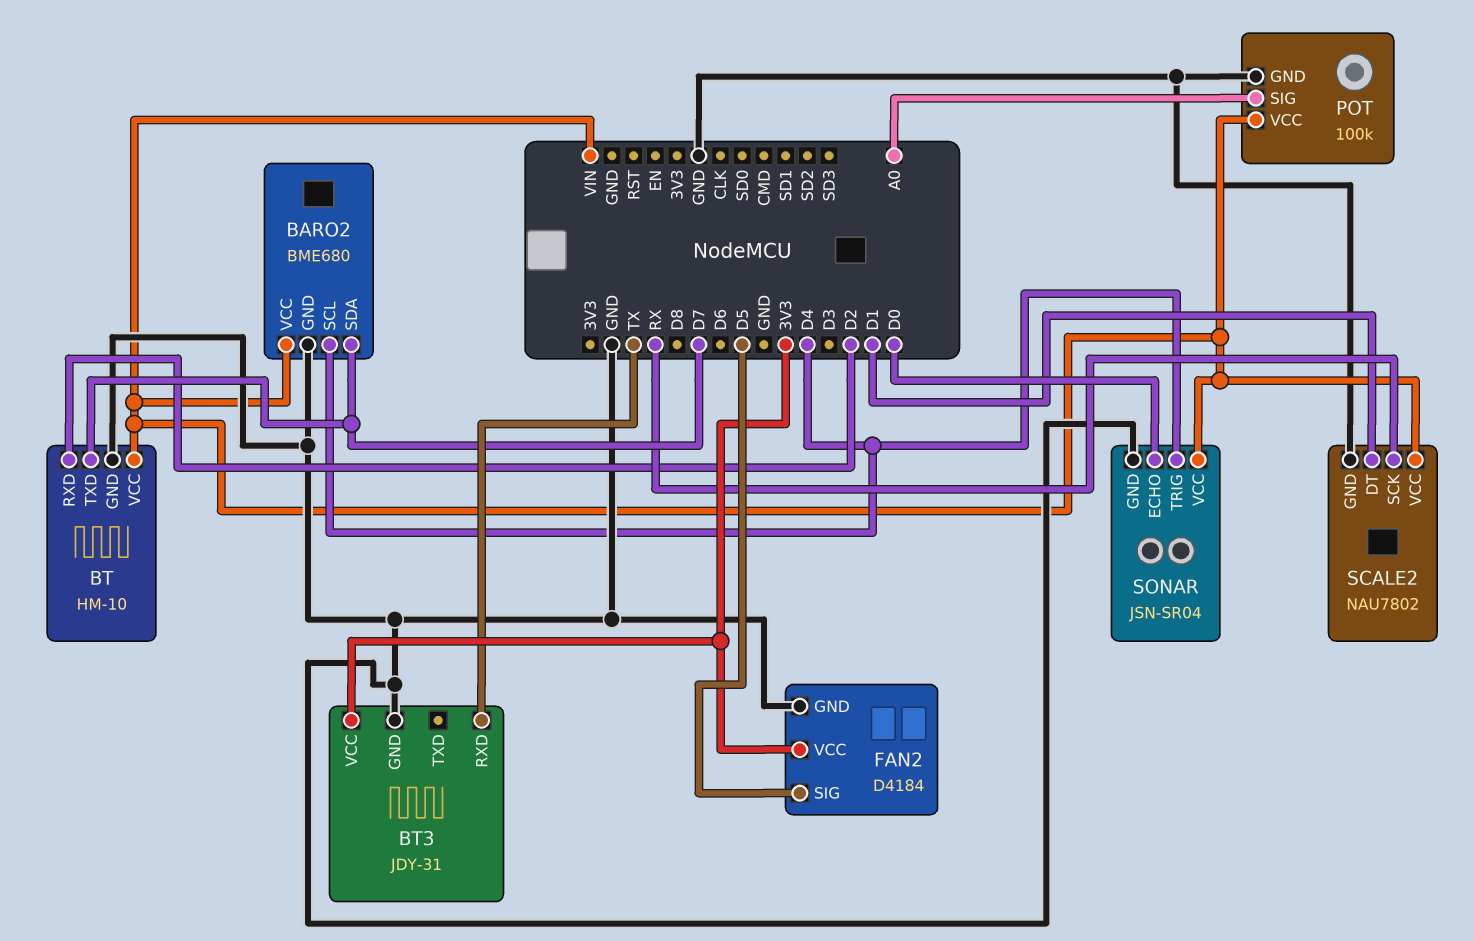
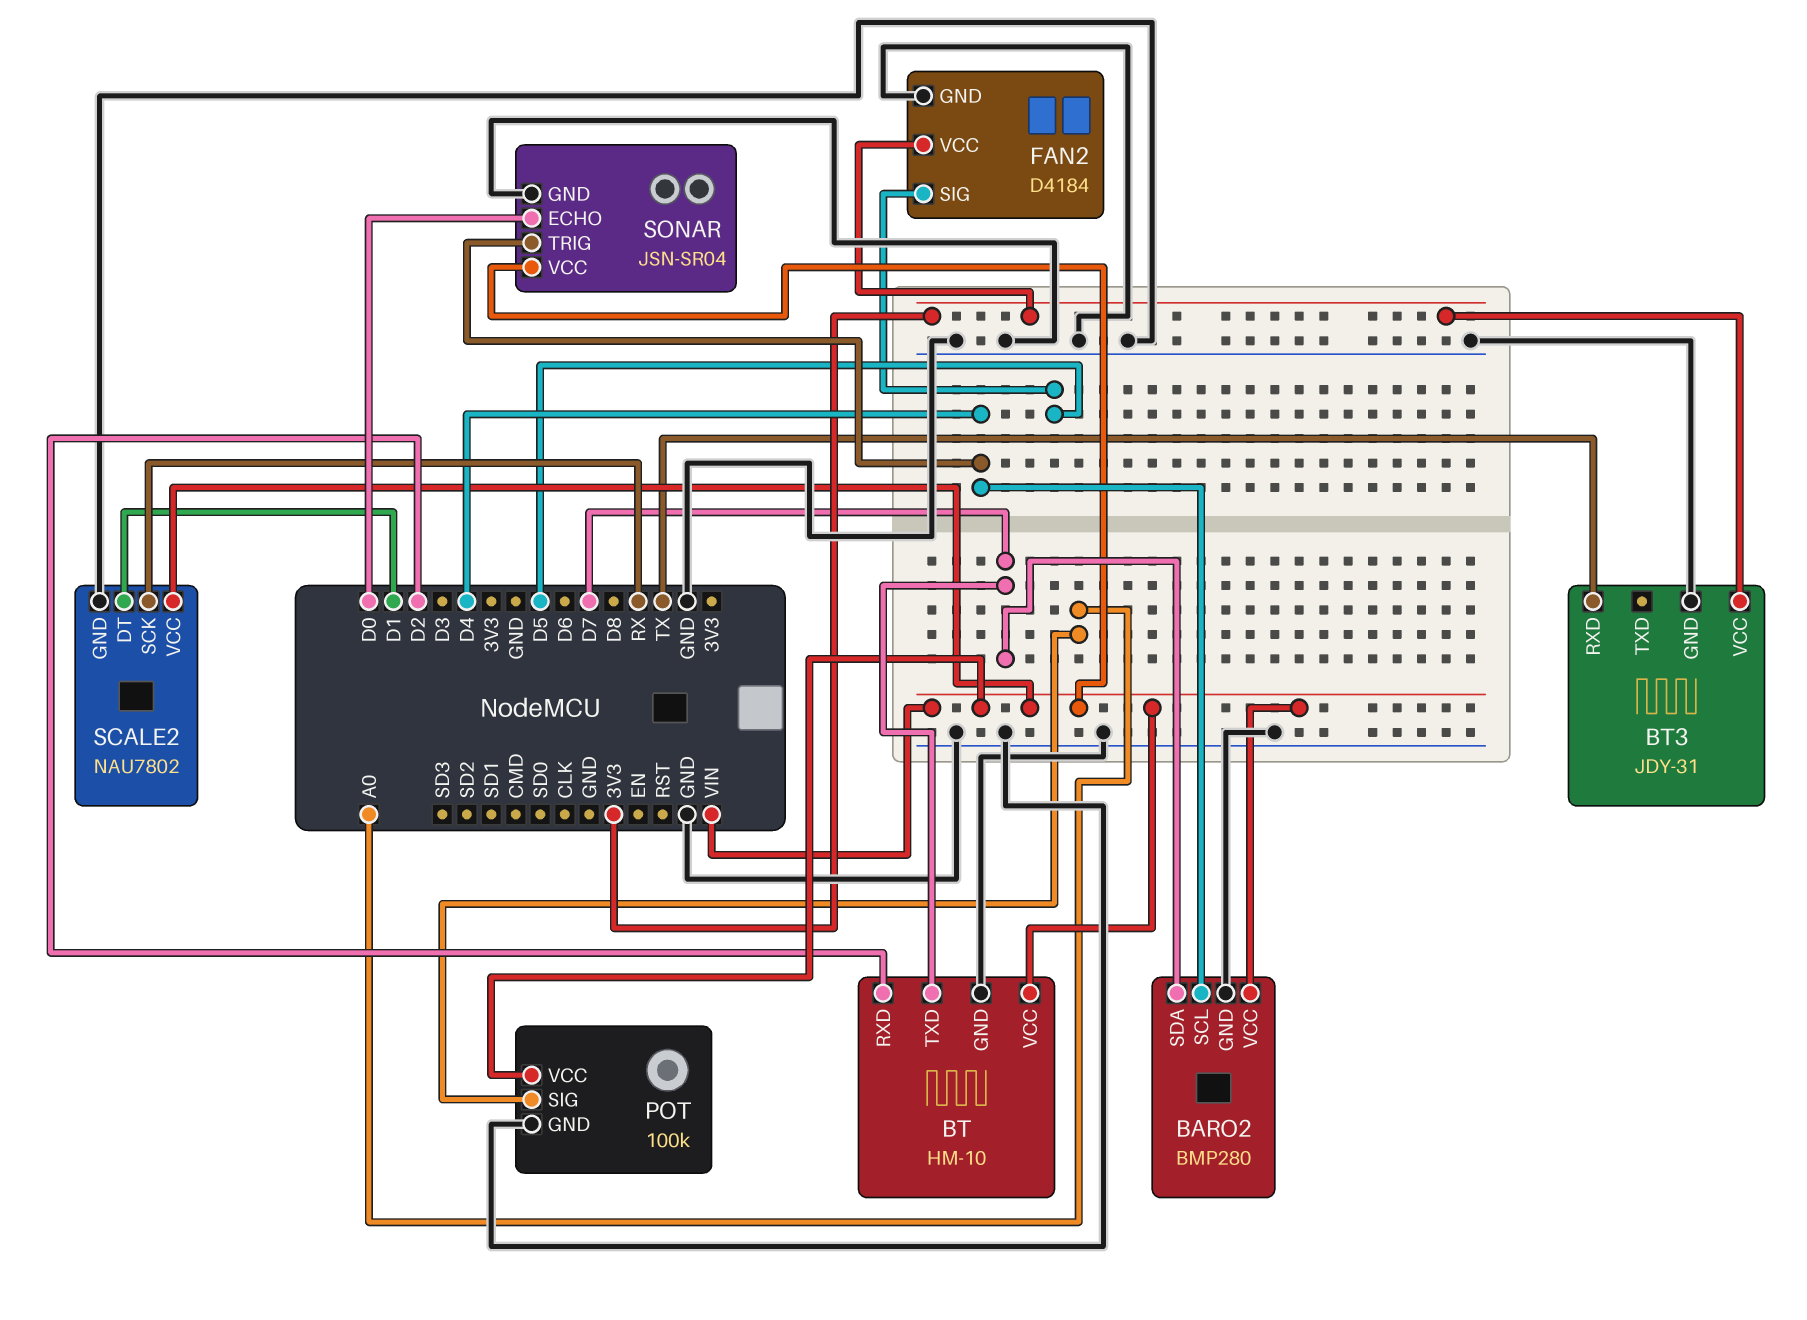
BARO2: BME680 -> BMP280

